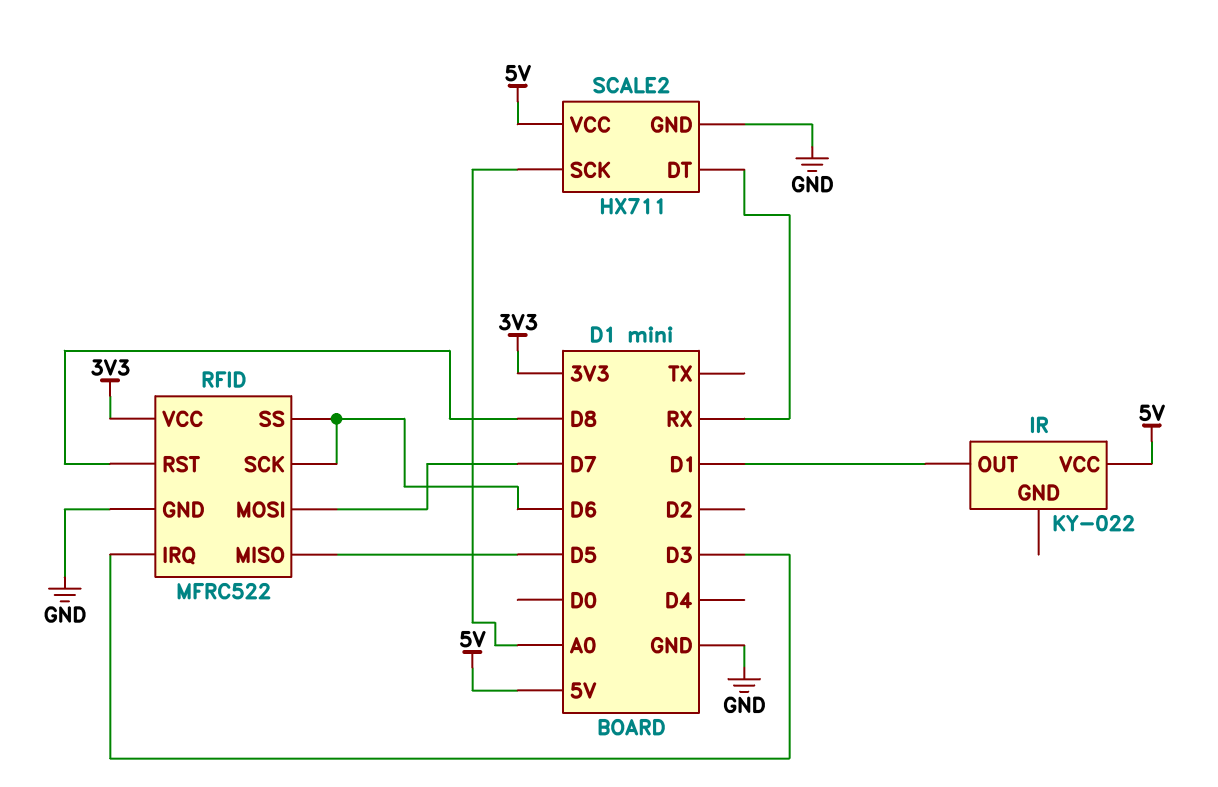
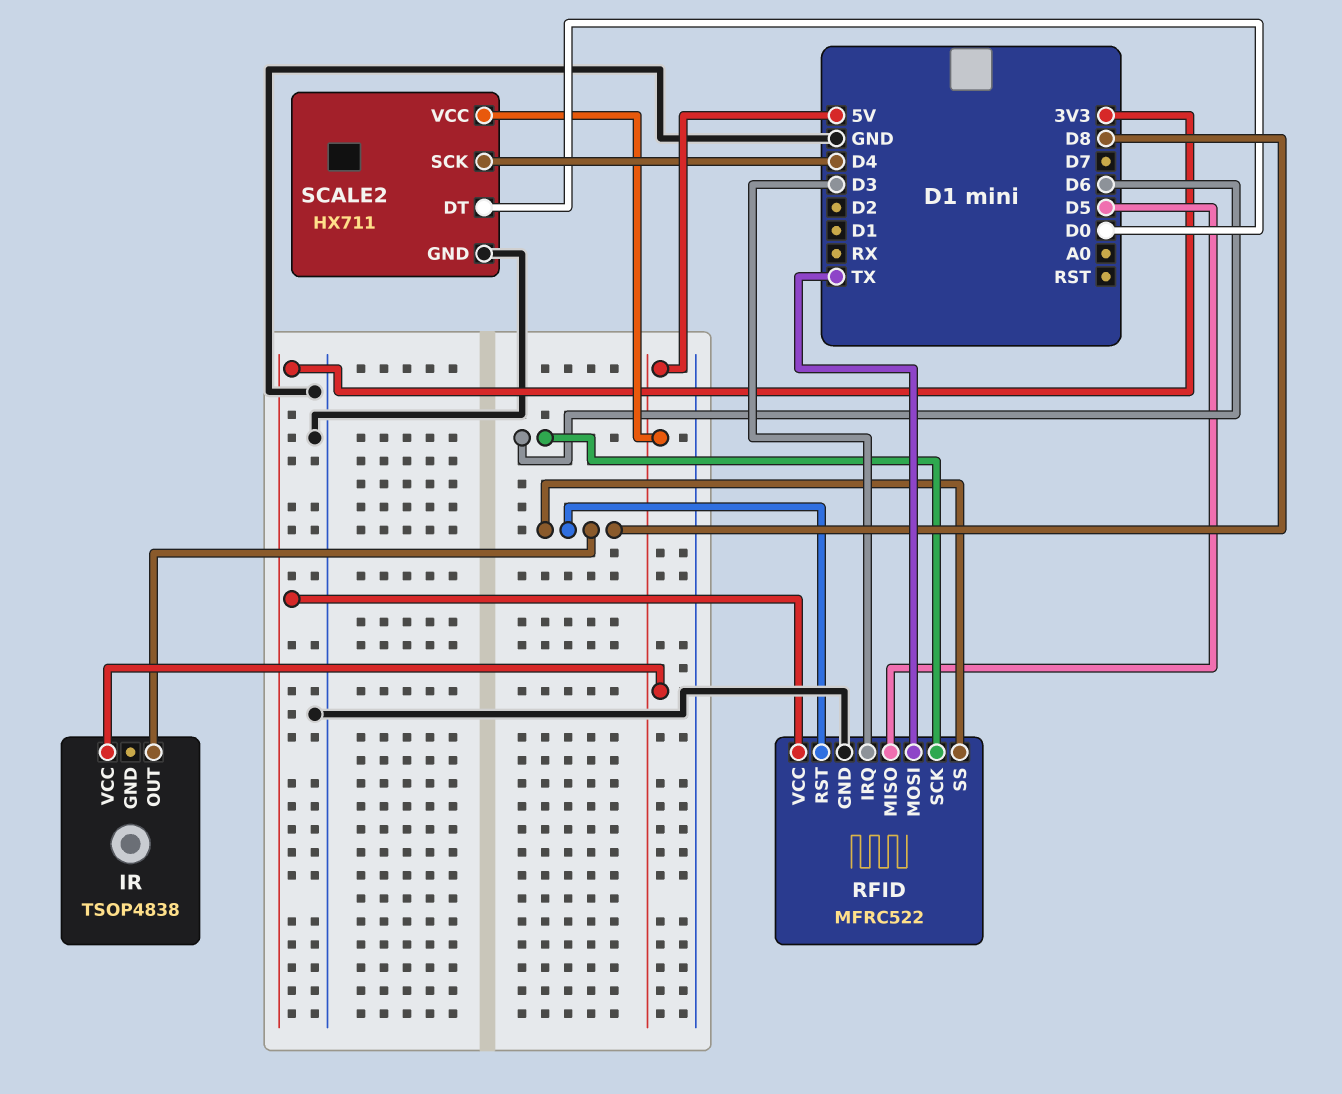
IR: KY-022 -> TSOP4838
IR pin OUT: D1 -> D8
RFID pin MOSI: D7 -> TX
RFID pin SS: D6 -> D8
SCALE2 pin DT: RX -> D0
SCALE2 pin SCK: A0 -> D4

